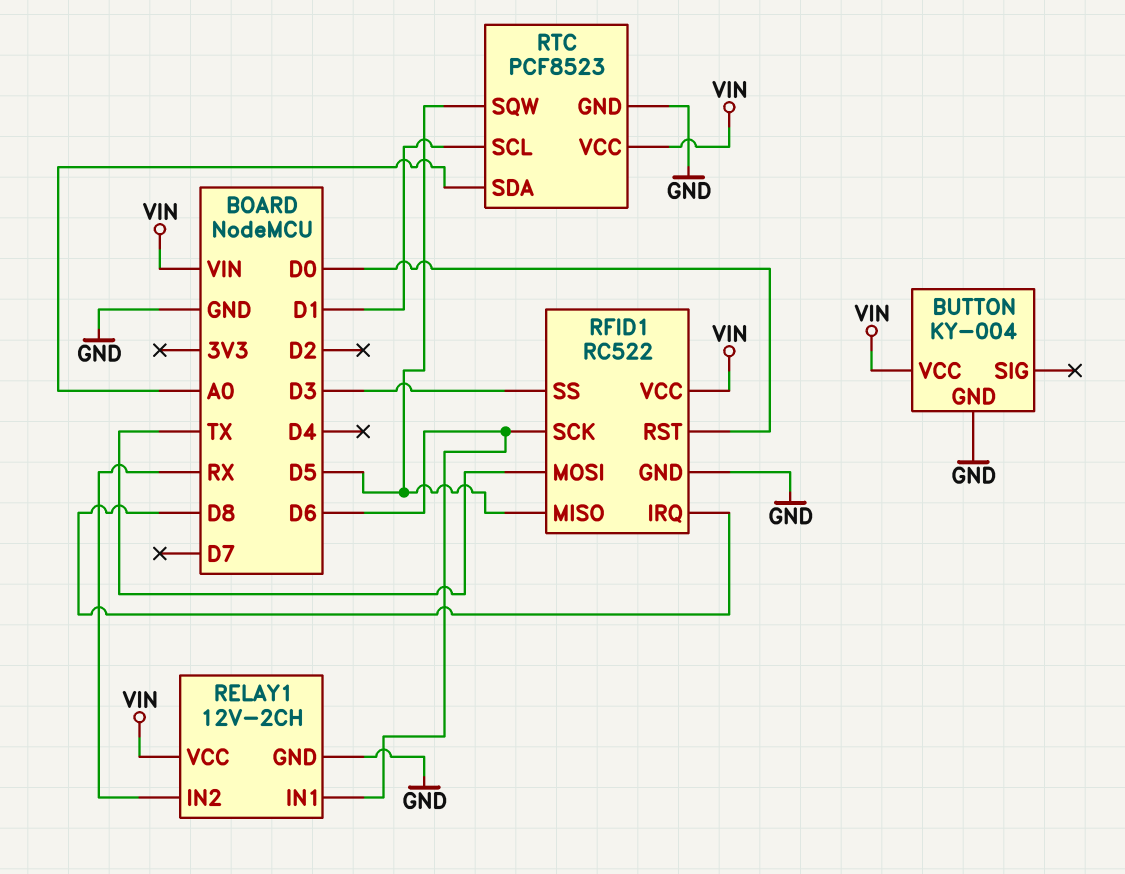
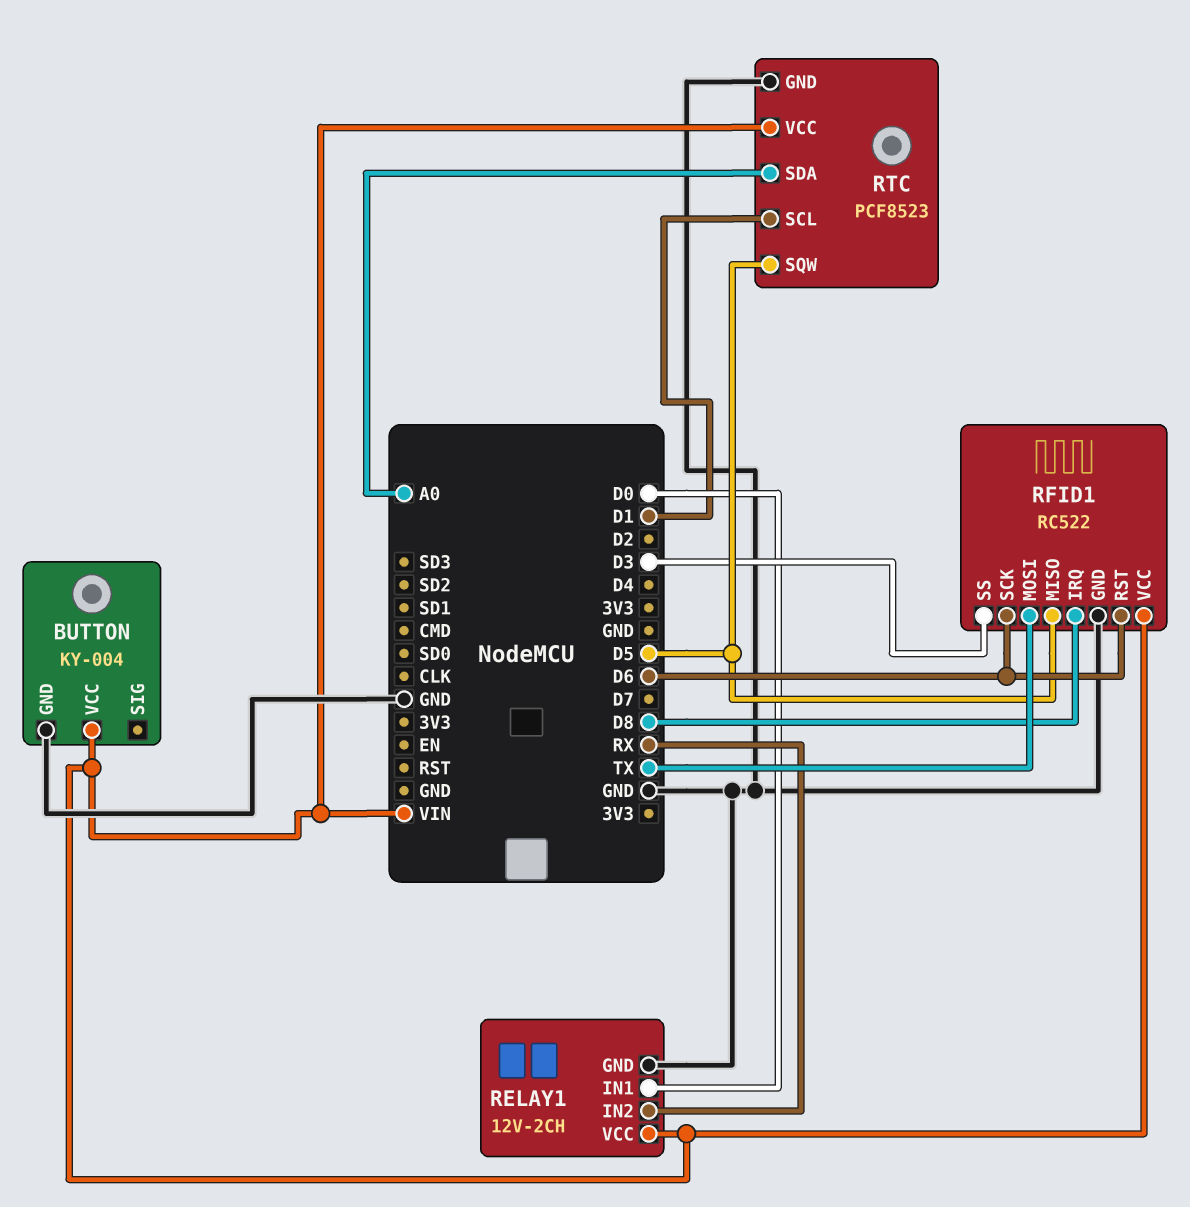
RELAY1 pin IN1: D6 -> D0
RFID1 pin RST: D0 -> D6

